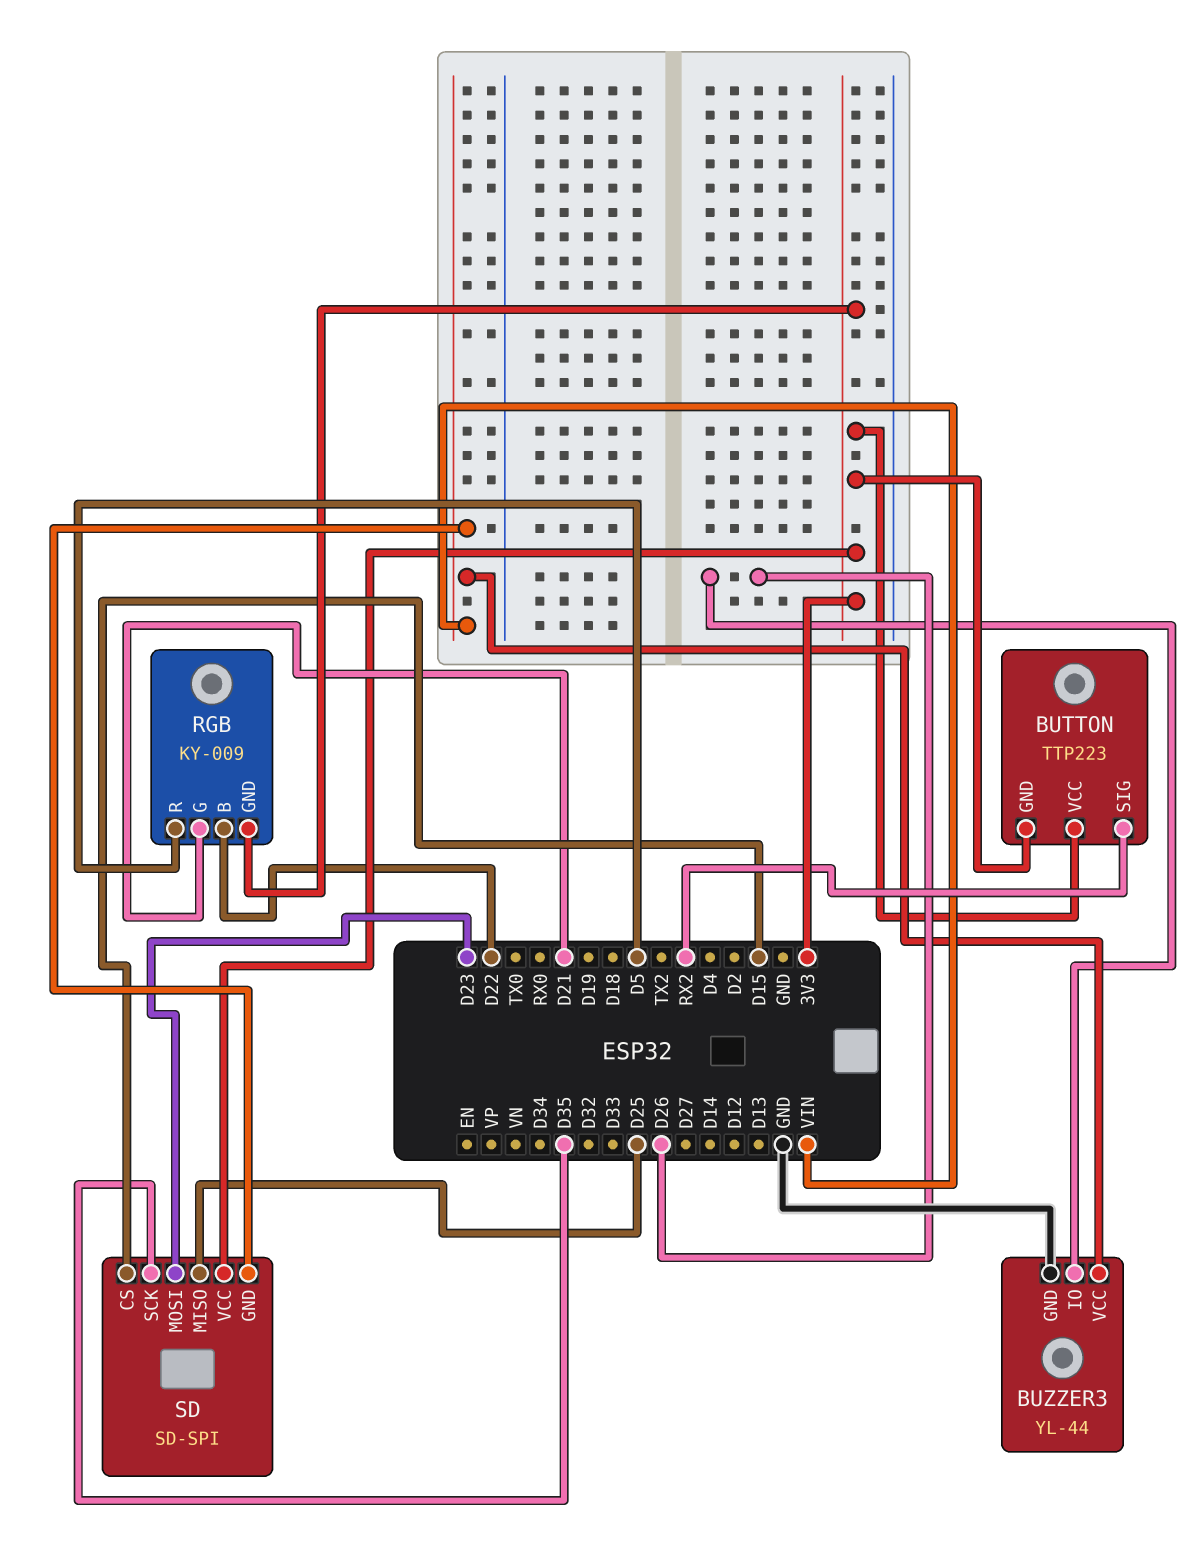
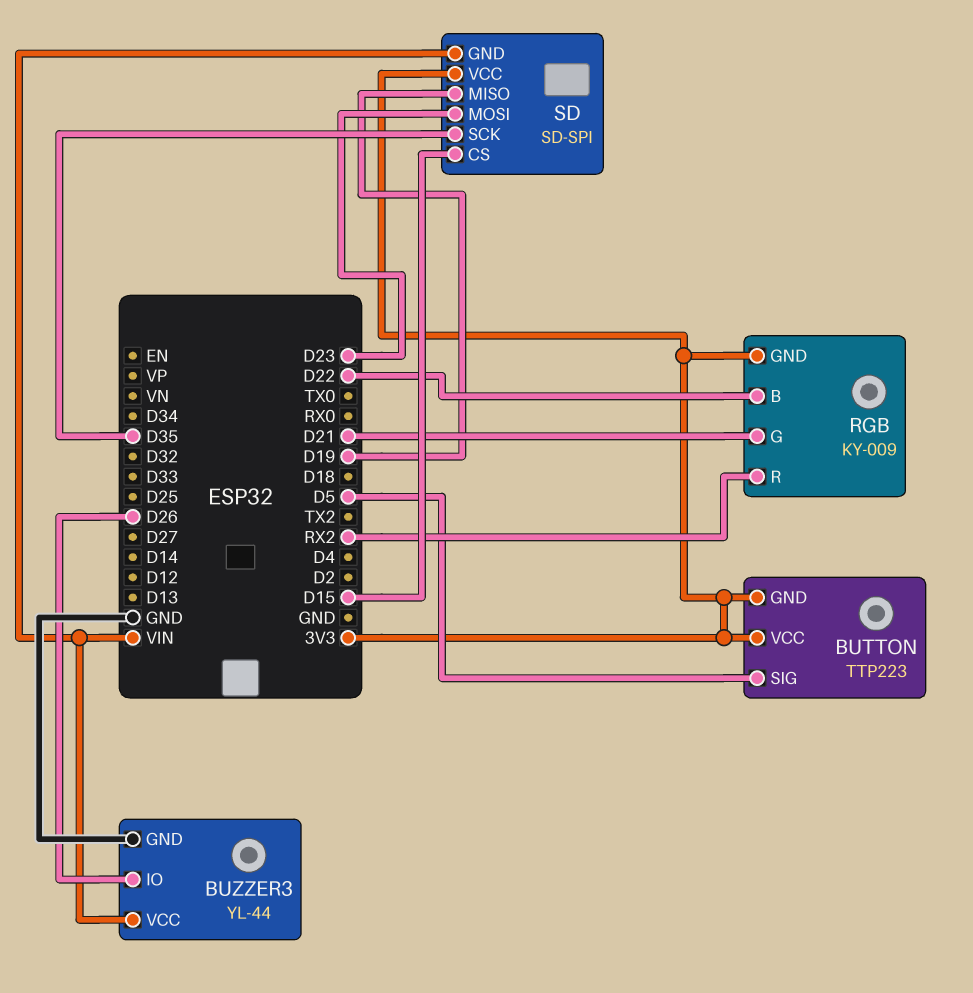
BUTTON pin SIG: RX2 -> D5
RGB pin R: D5 -> RX2
SD pin MISO: D25 -> D19

